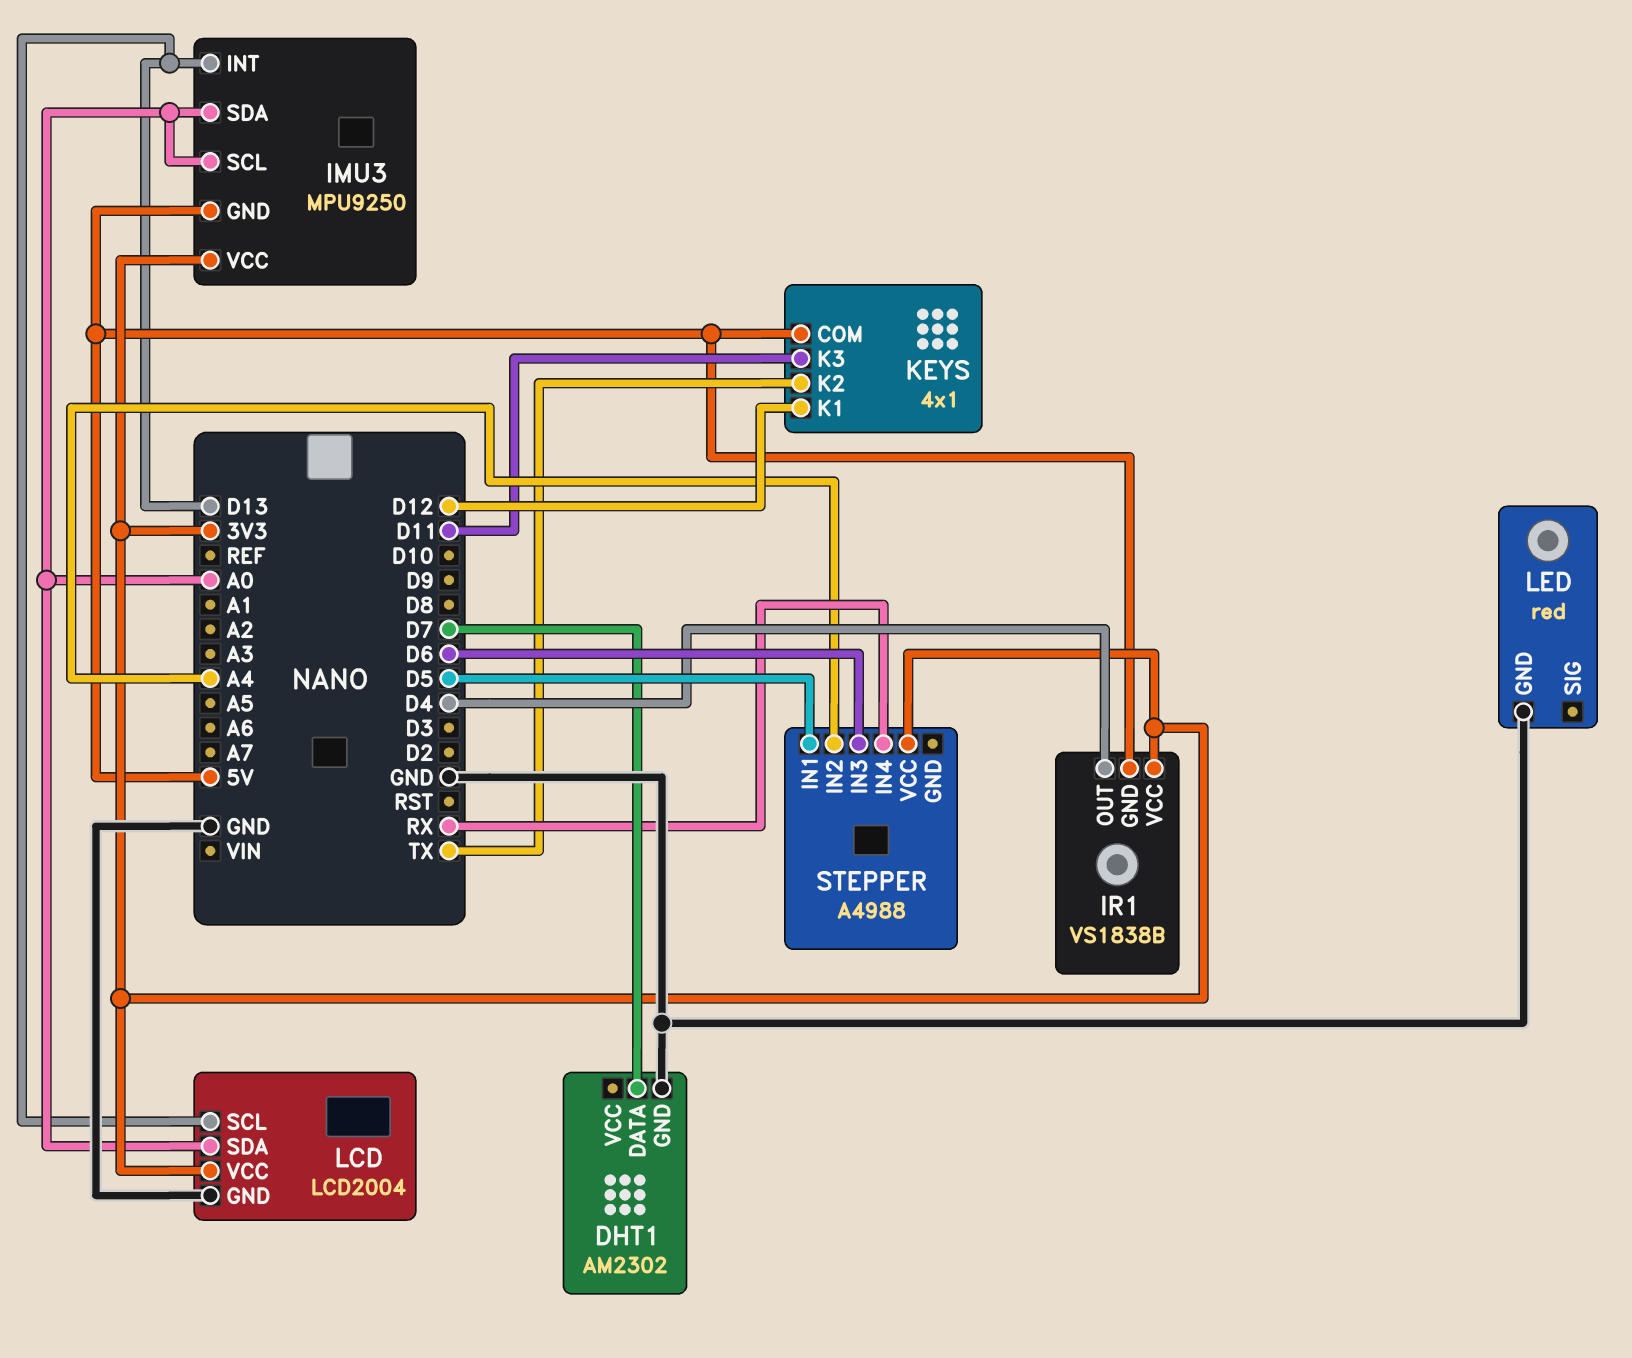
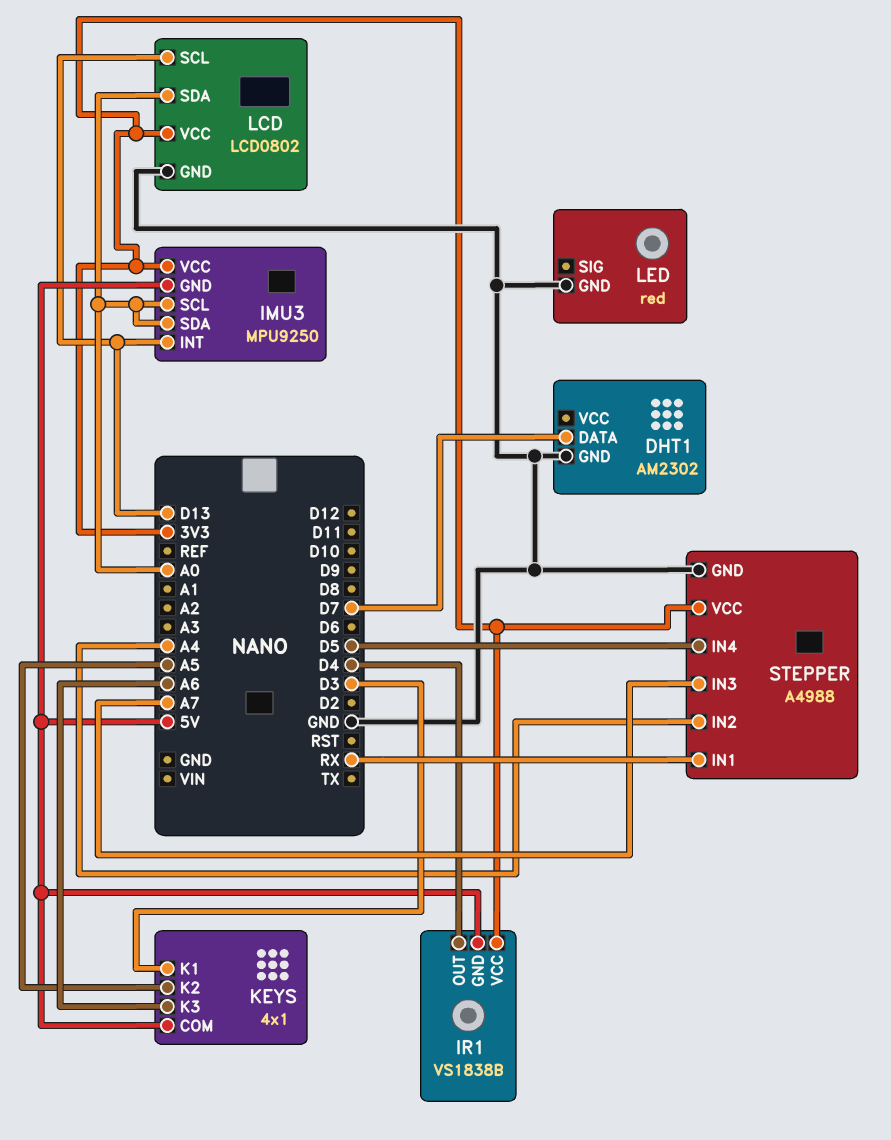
KEYS pin K1: D12 -> D3
KEYS pin K2: TX -> A5
KEYS pin K3: D11 -> A6
LCD: LCD2004 -> LCD0802
STEPPER pin GND: none -> GND
STEPPER pin IN1: D5 -> RX
STEPPER pin IN3: D6 -> A7
STEPPER pin IN4: RX -> D5

